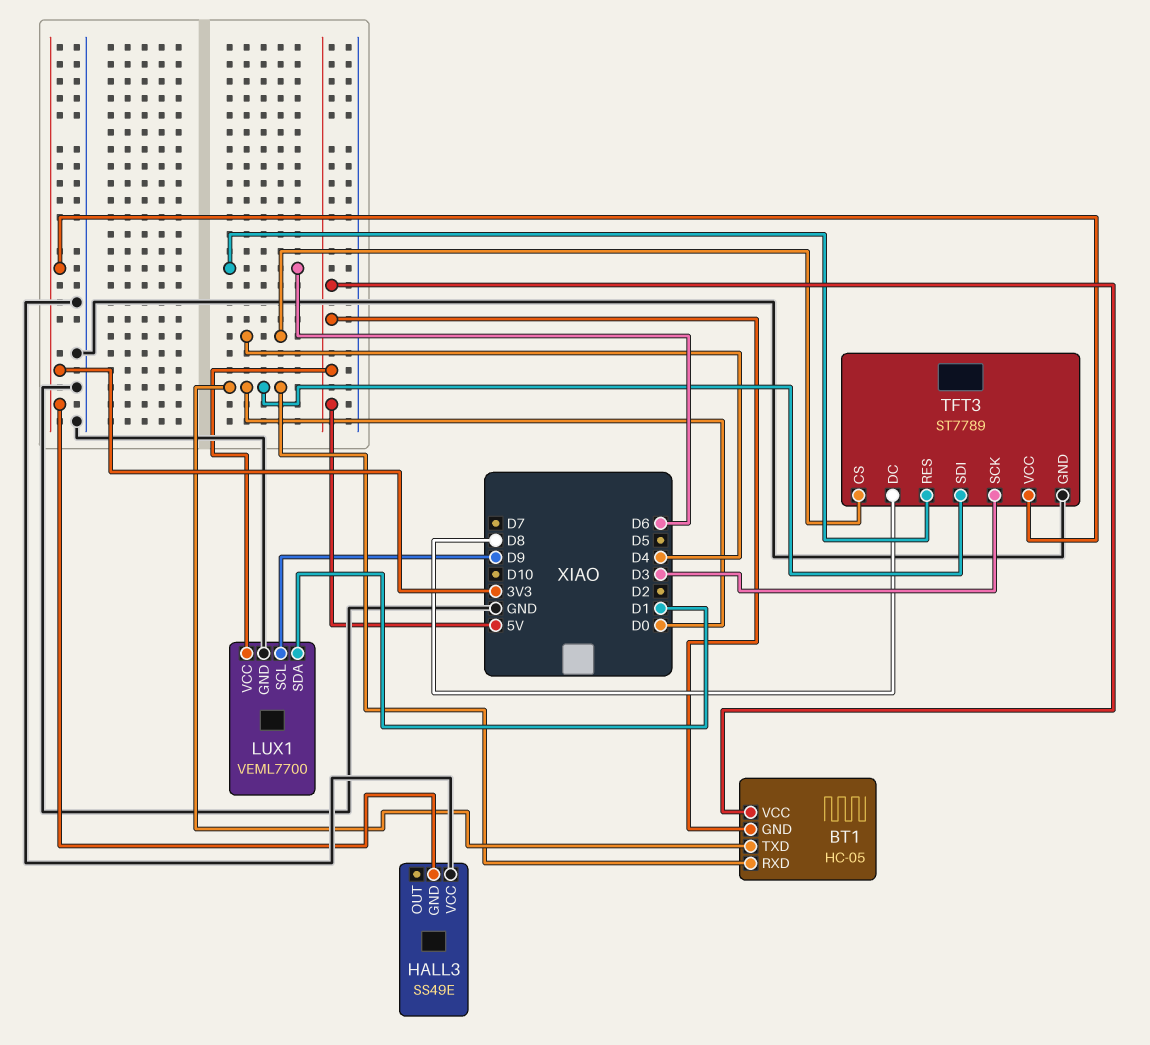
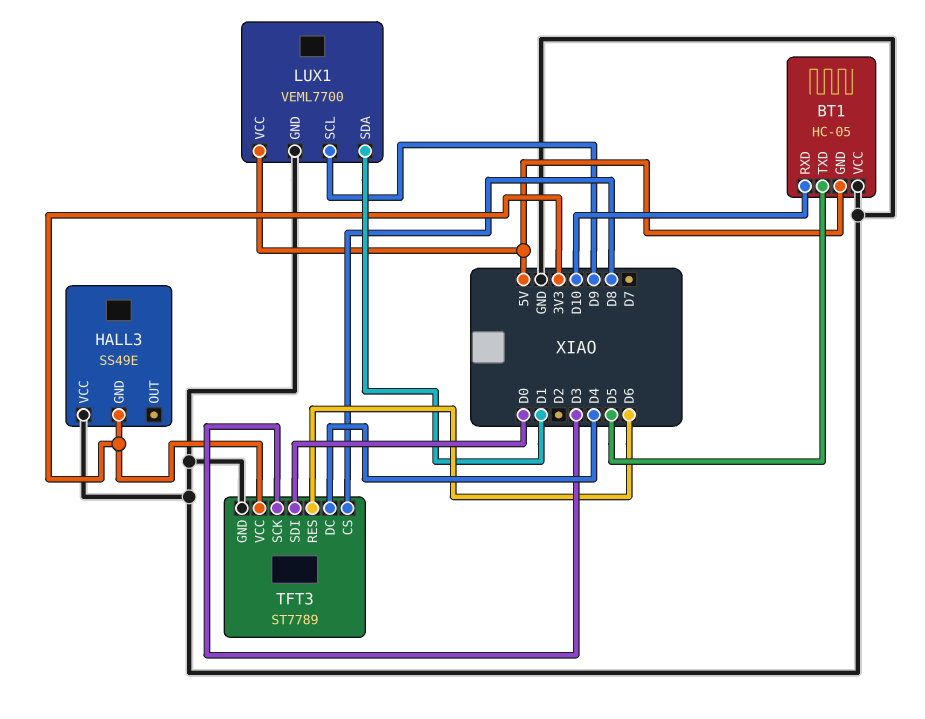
BT1 pin RXD: D0 -> D10
BT1 pin TXD: D0 -> D5
BT1 pin VCC: 5V -> GND
TFT3 pin CS: D4 -> D8
TFT3 pin DC: D8 -> D4

